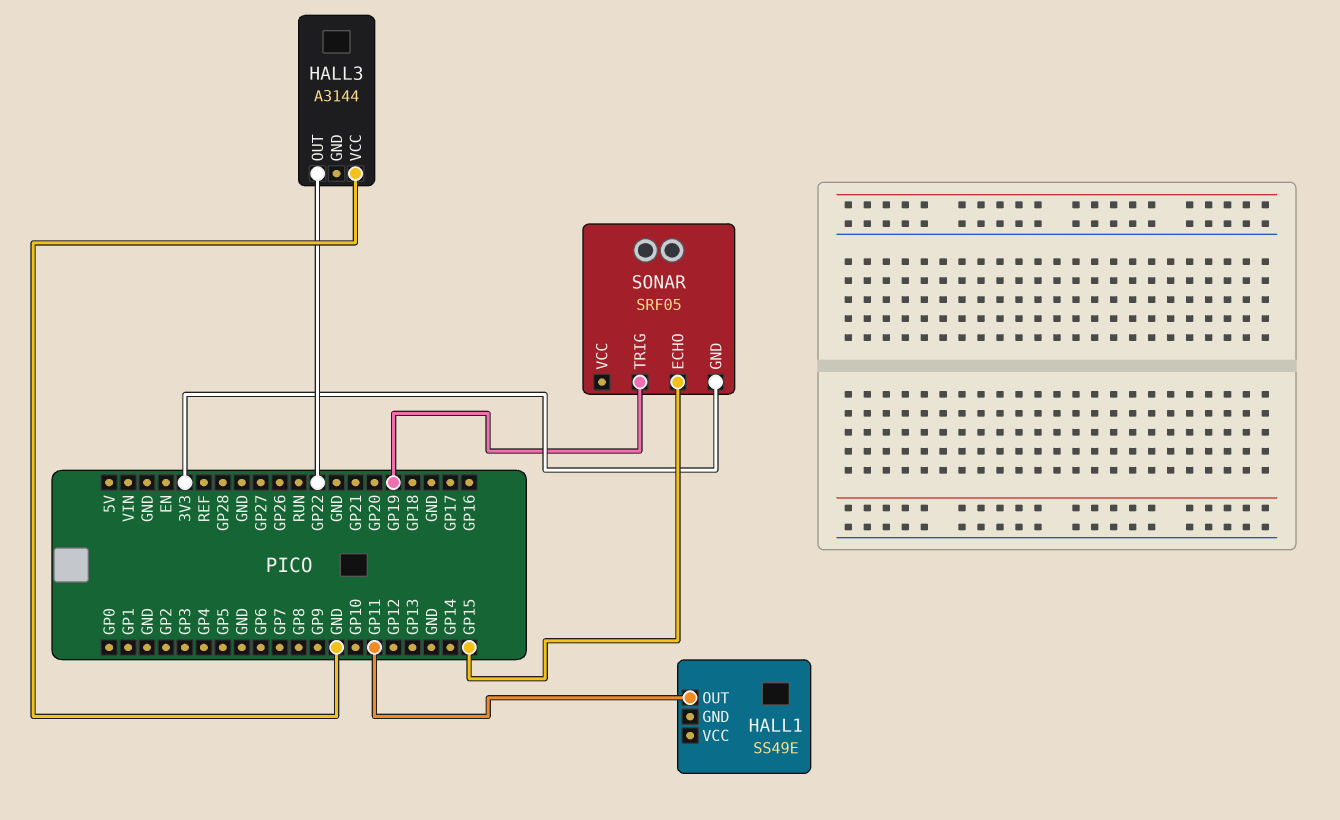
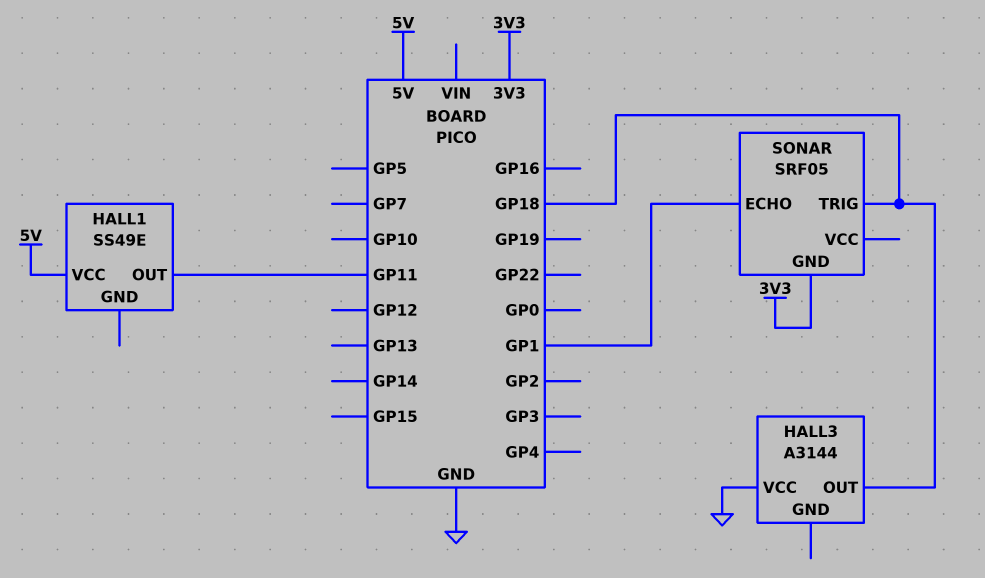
HALL1 pin VCC: none -> 5V
HALL3 pin OUT: GP22 -> GP18
SONAR pin ECHO: GP15 -> GP1
SONAR pin TRIG: GP19 -> GP18

